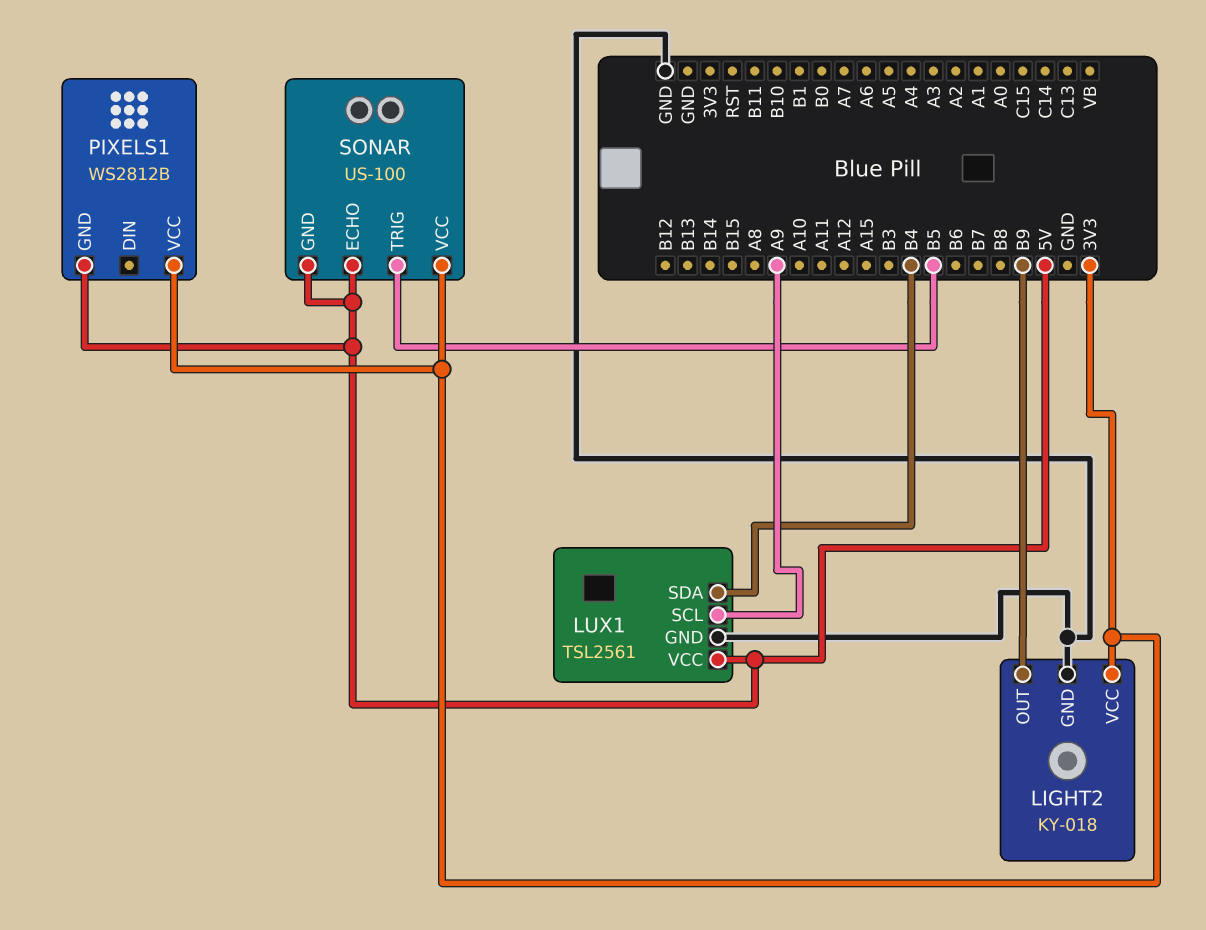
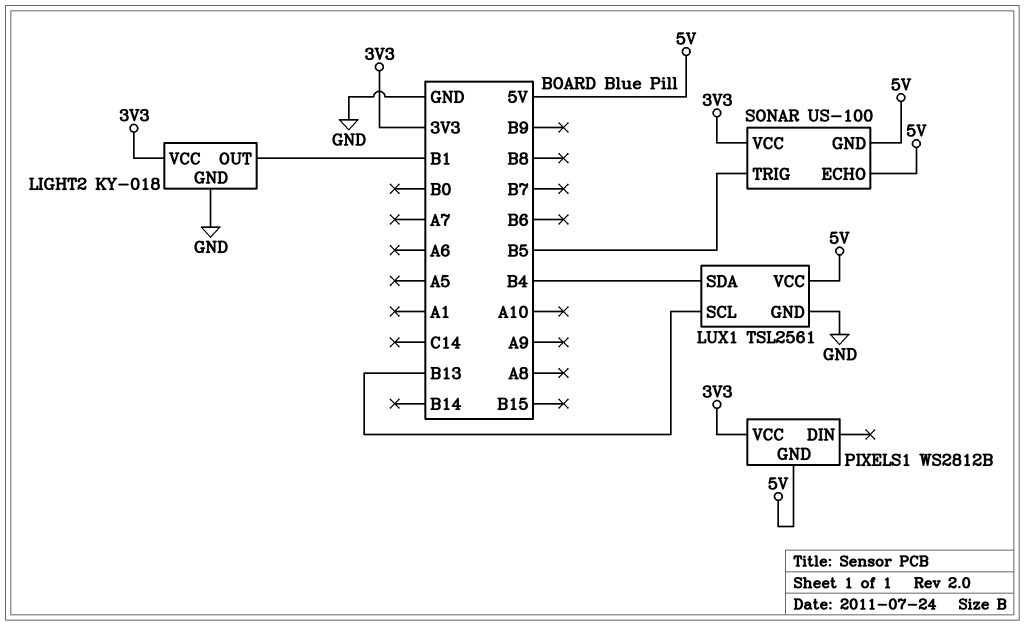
LIGHT2 pin OUT: B9 -> B1
LUX1 pin SCL: A9 -> B13

